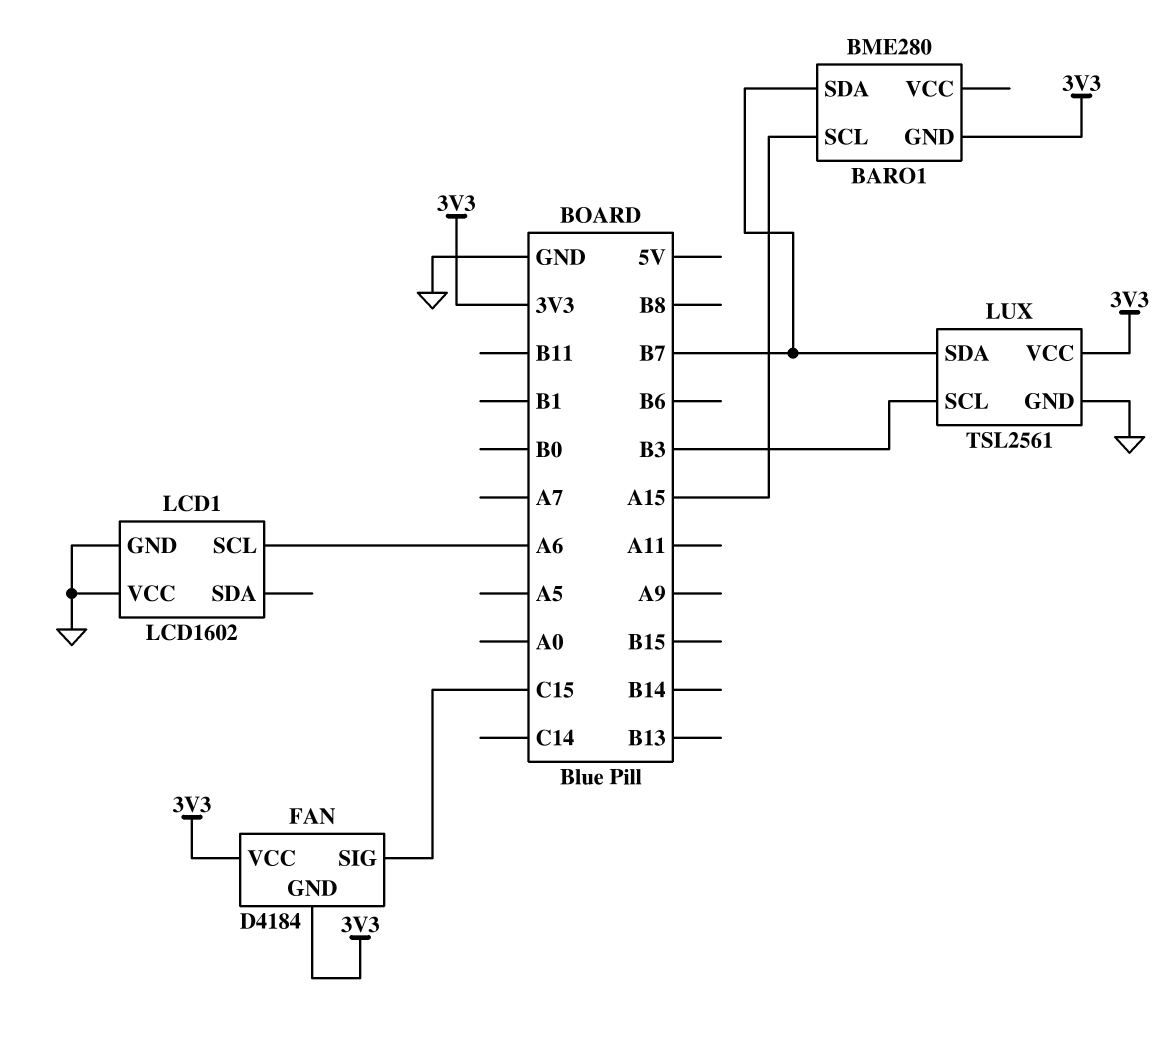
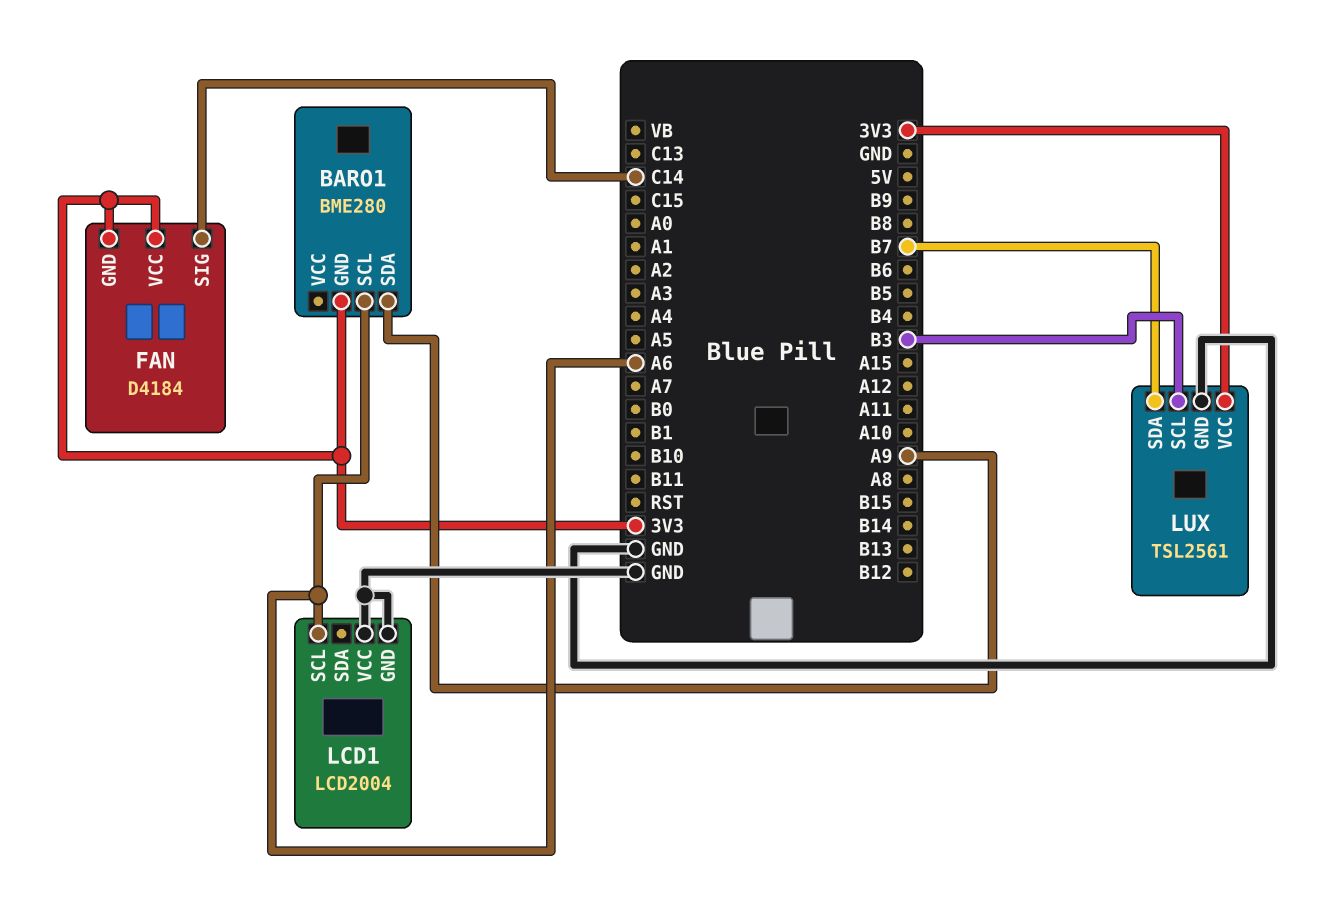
BARO1 pin SCL: A15 -> A6
BARO1 pin SDA: B7 -> A9
FAN pin SIG: C15 -> C14
LCD1: LCD1602 -> LCD2004

